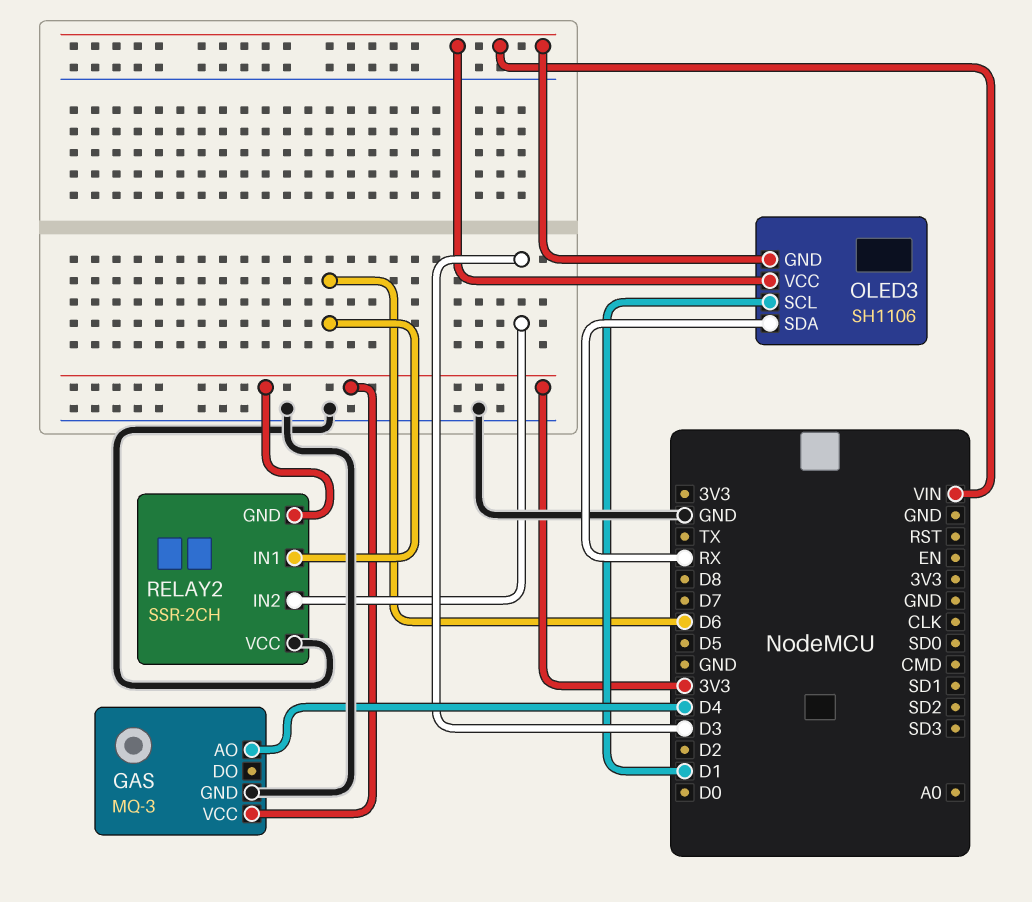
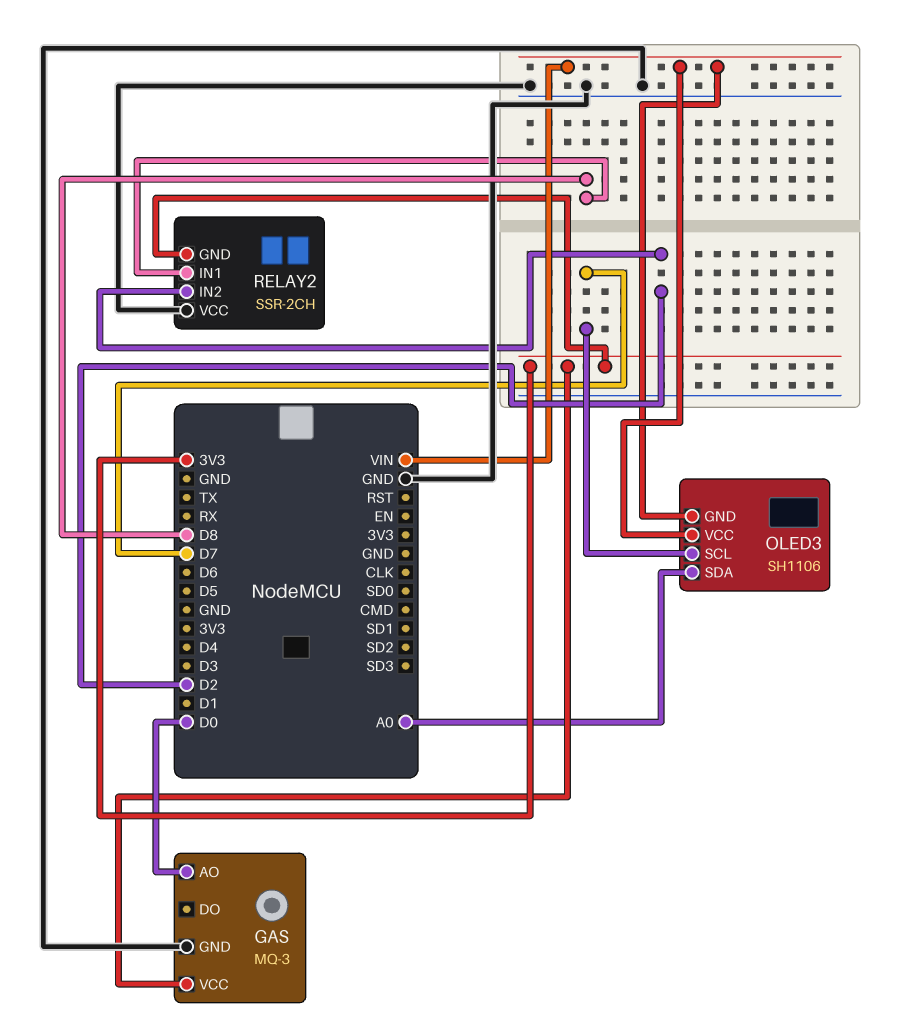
GAS pin AO: D4 -> D0
OLED3 pin SCL: D1 -> D7
OLED3 pin SDA: RX -> A0
RELAY2 pin IN1: D6 -> D8
RELAY2 pin IN2: D3 -> D2

